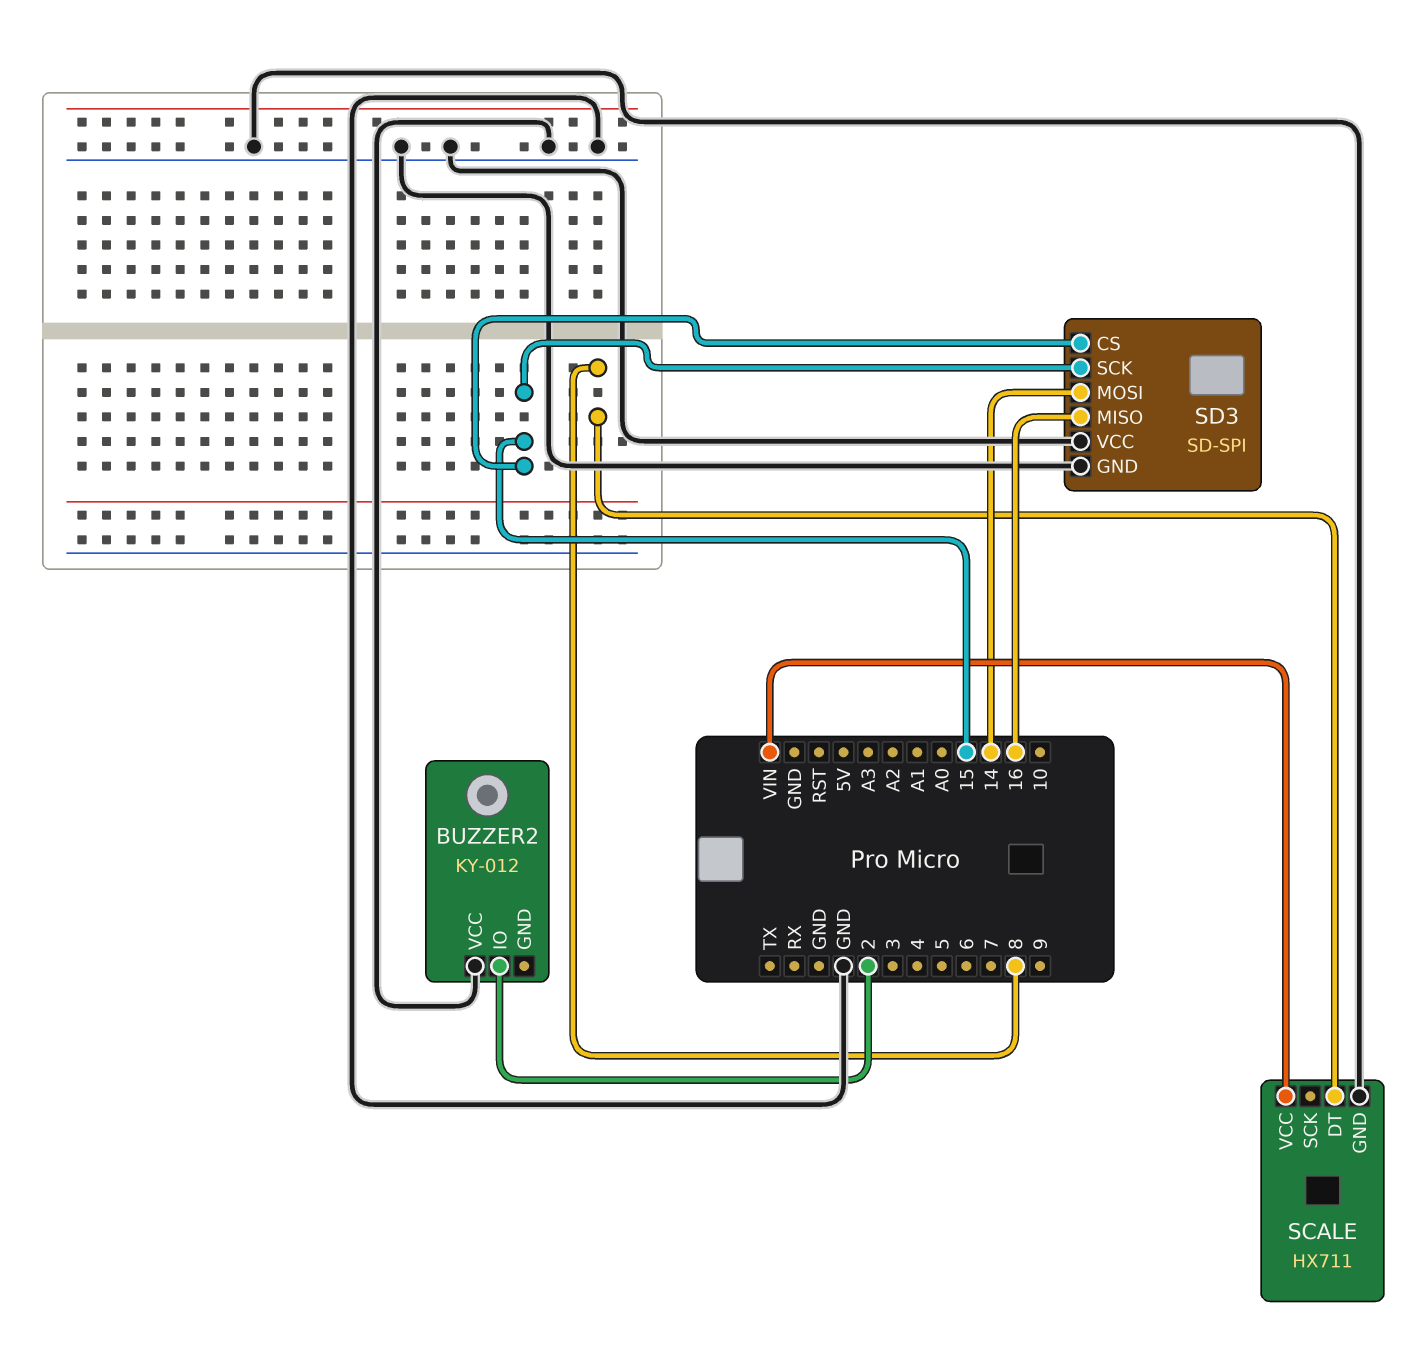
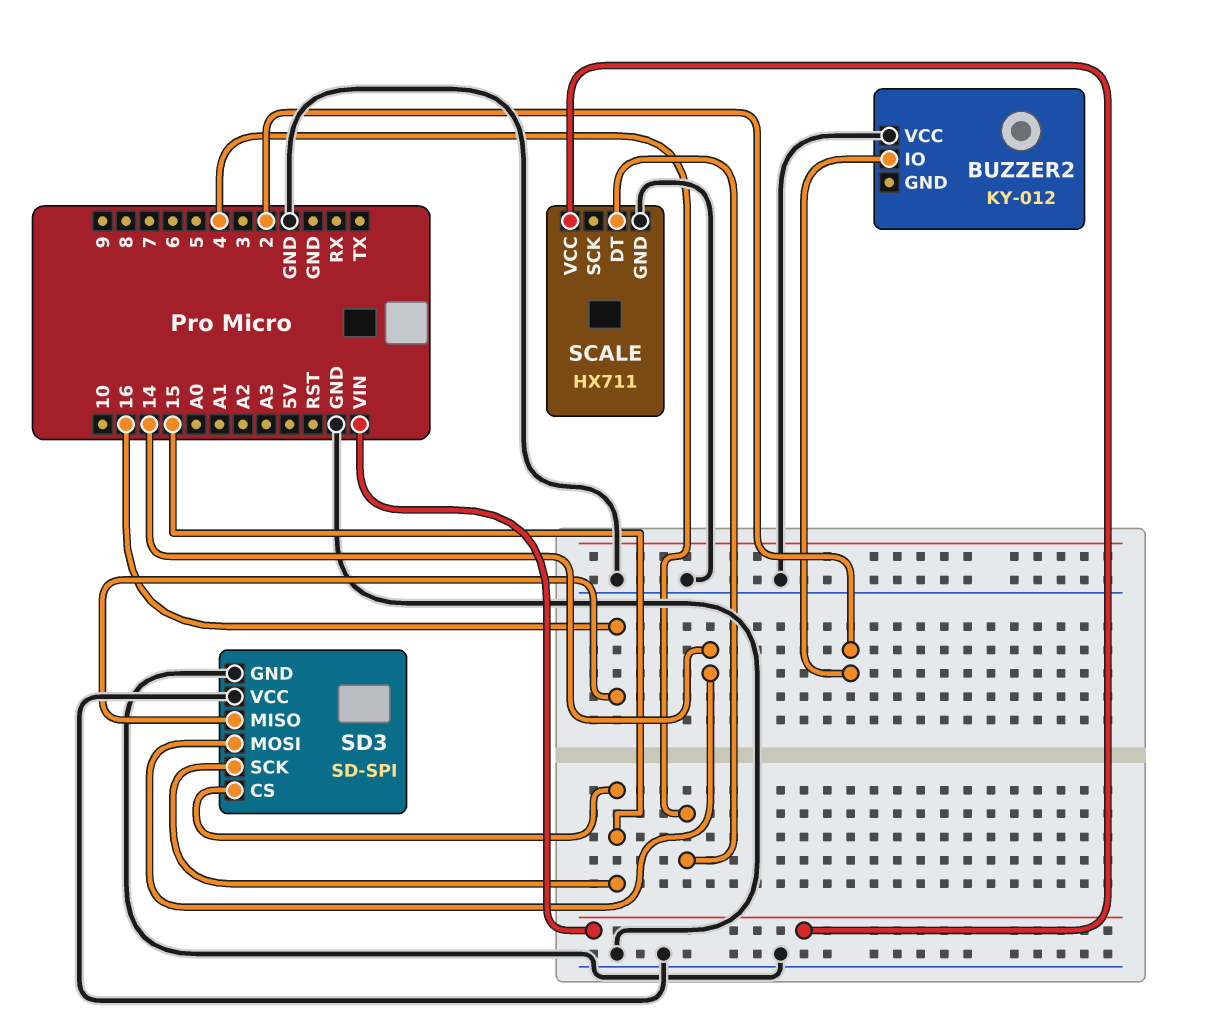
SCALE pin DT: 8 -> 4

